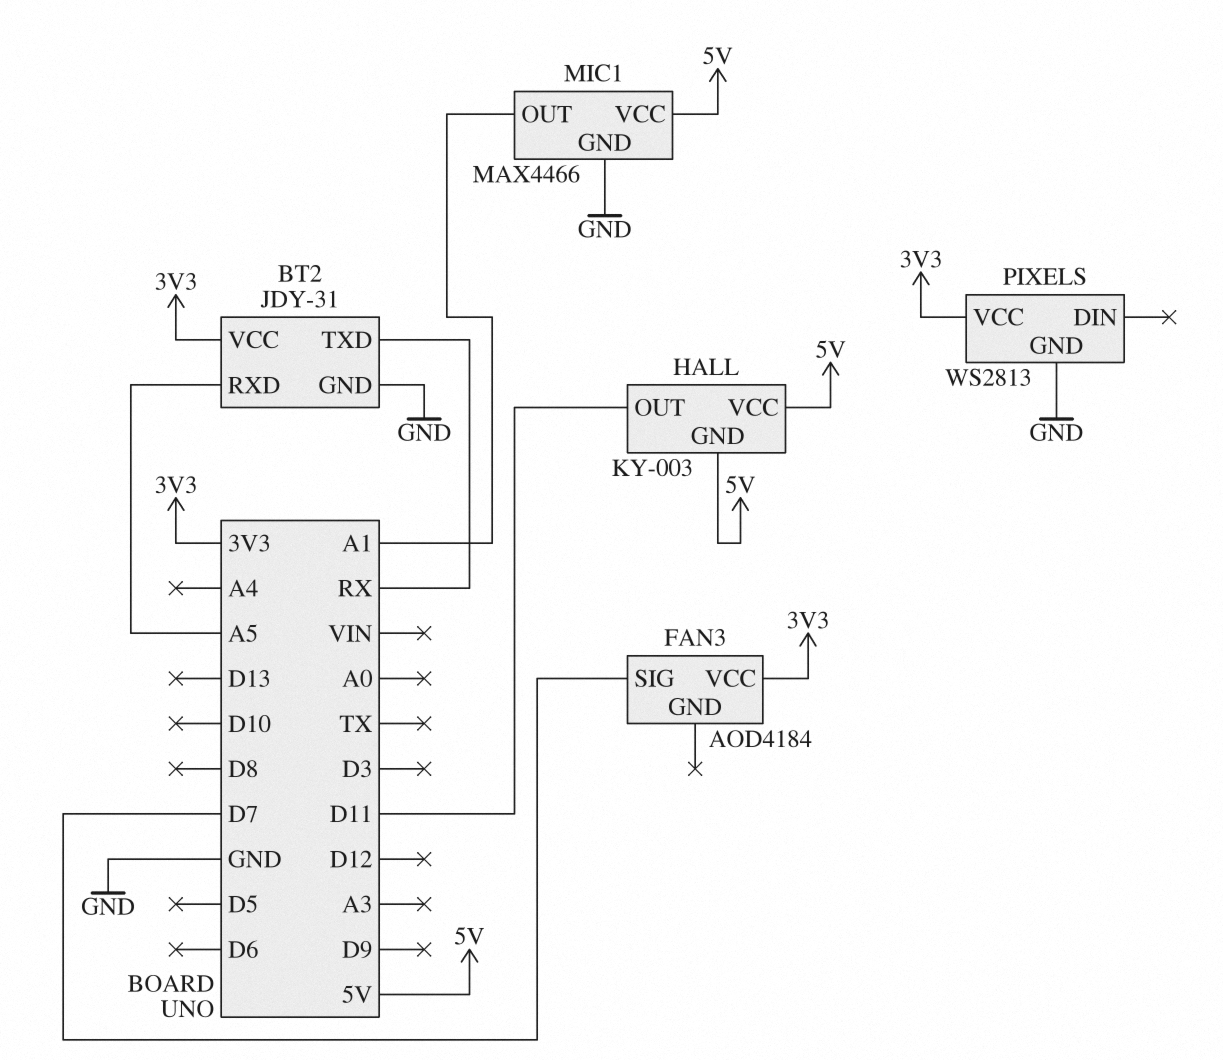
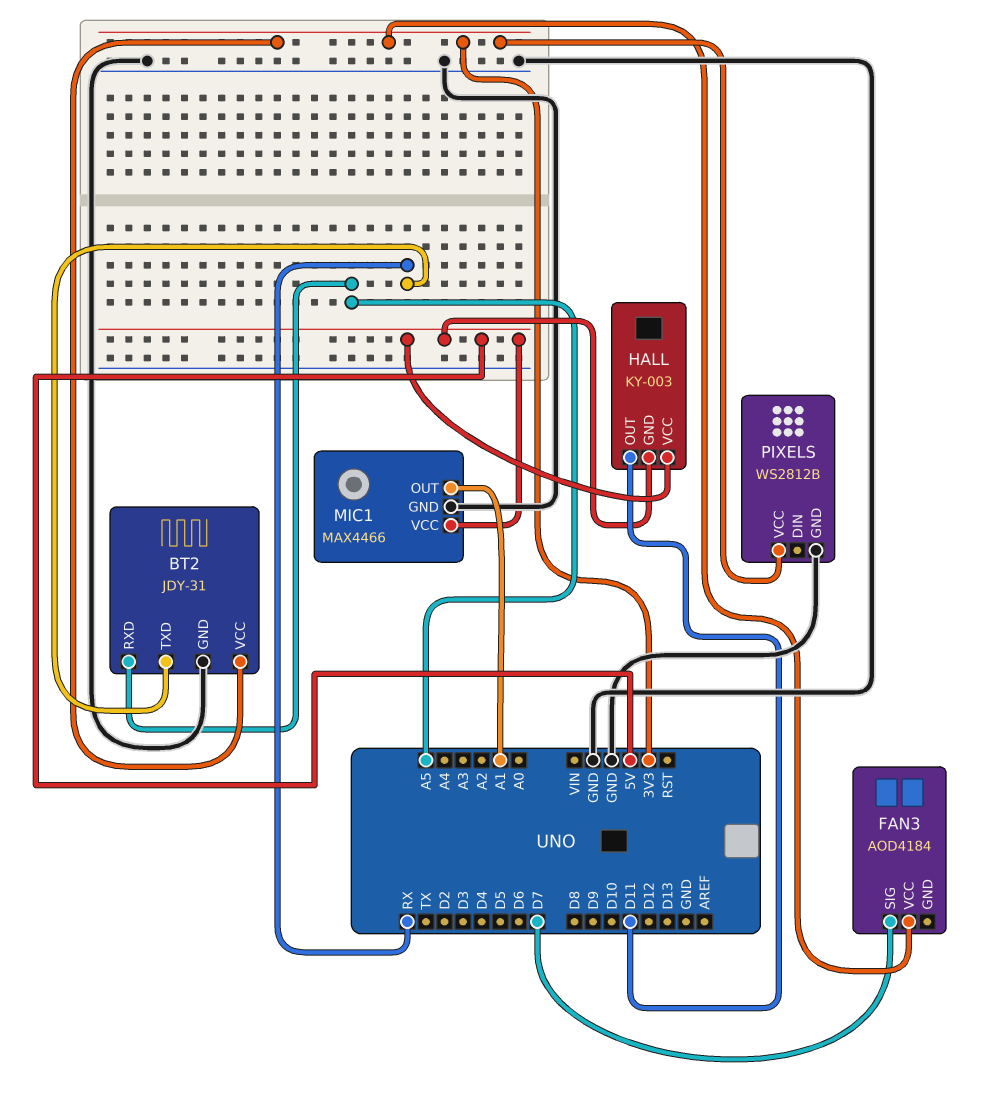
PIXELS: WS2813 -> WS2812B

